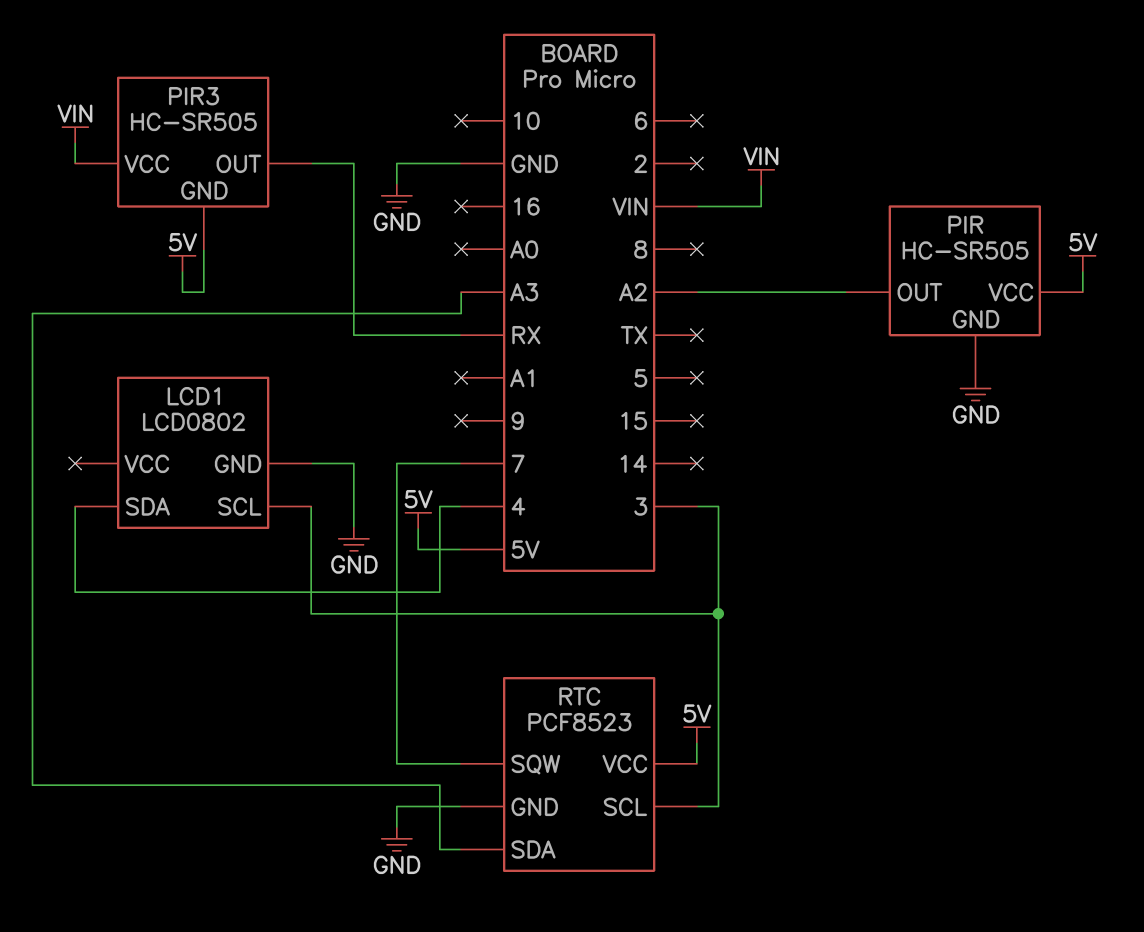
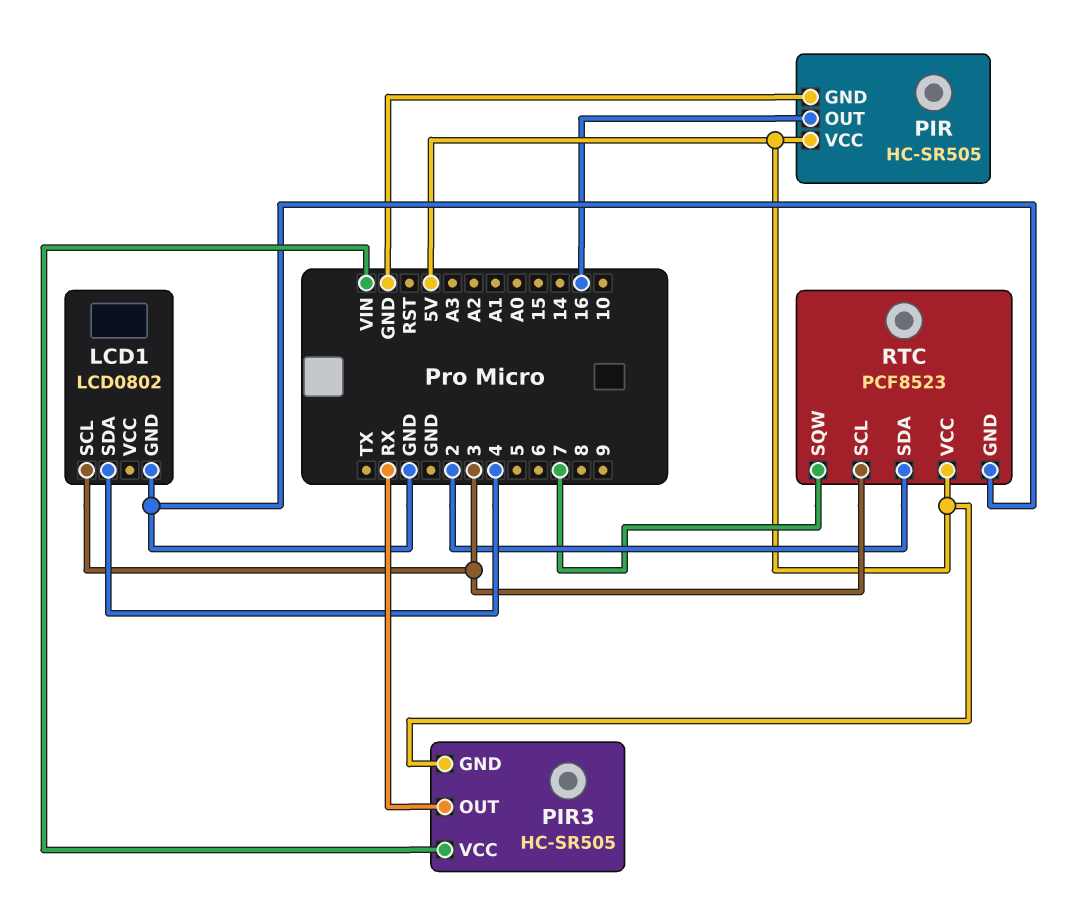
PIR pin OUT: A2 -> 16
RTC pin SDA: A3 -> 2

